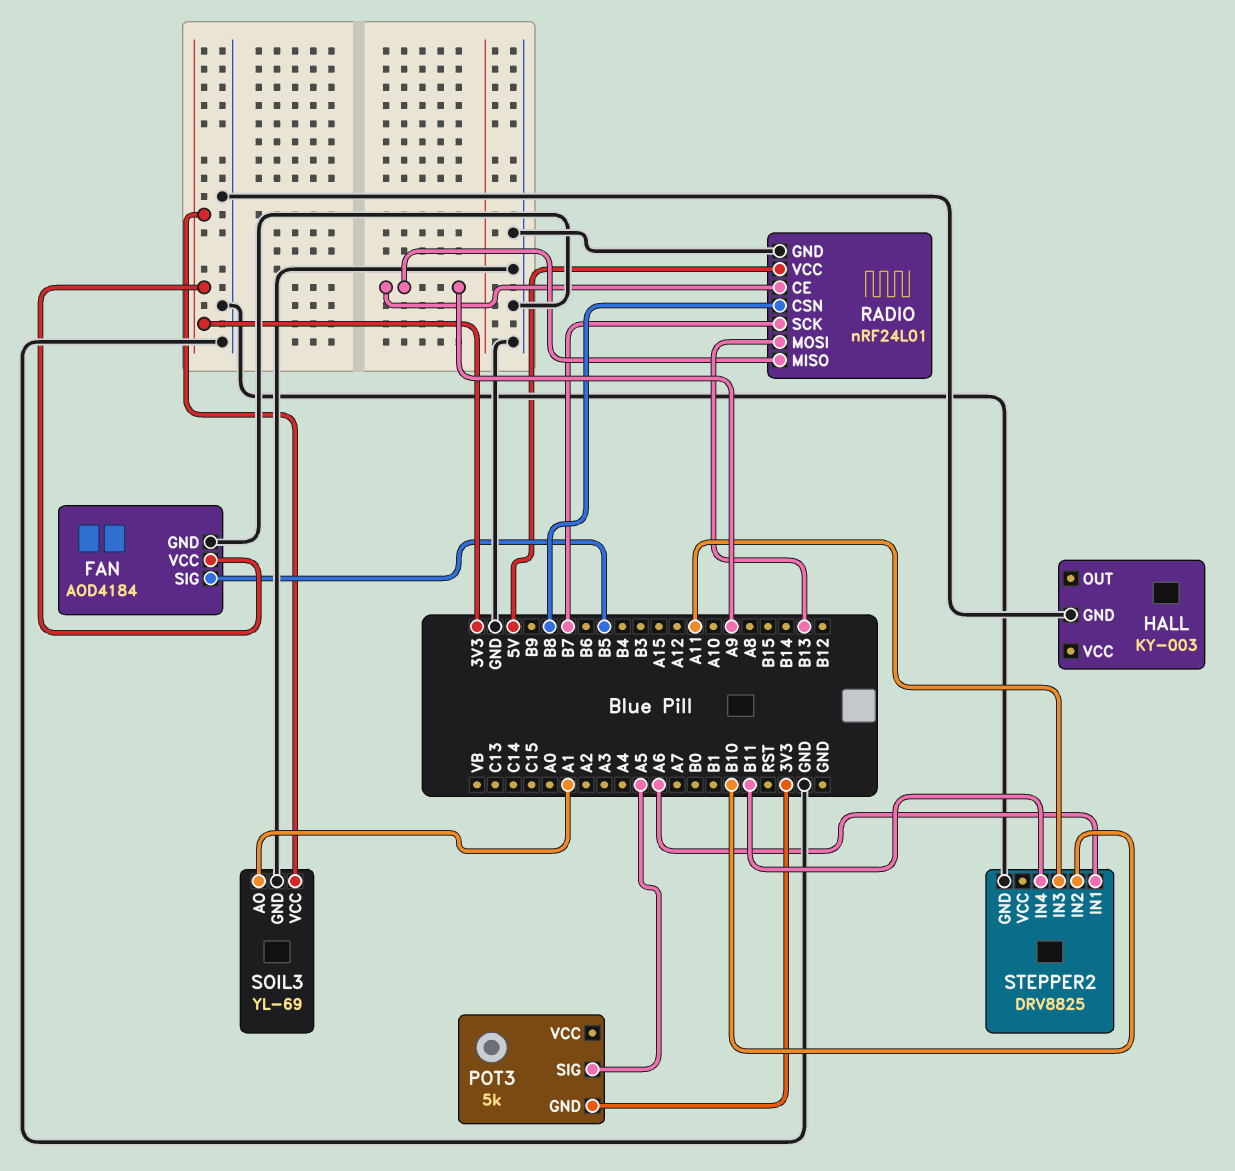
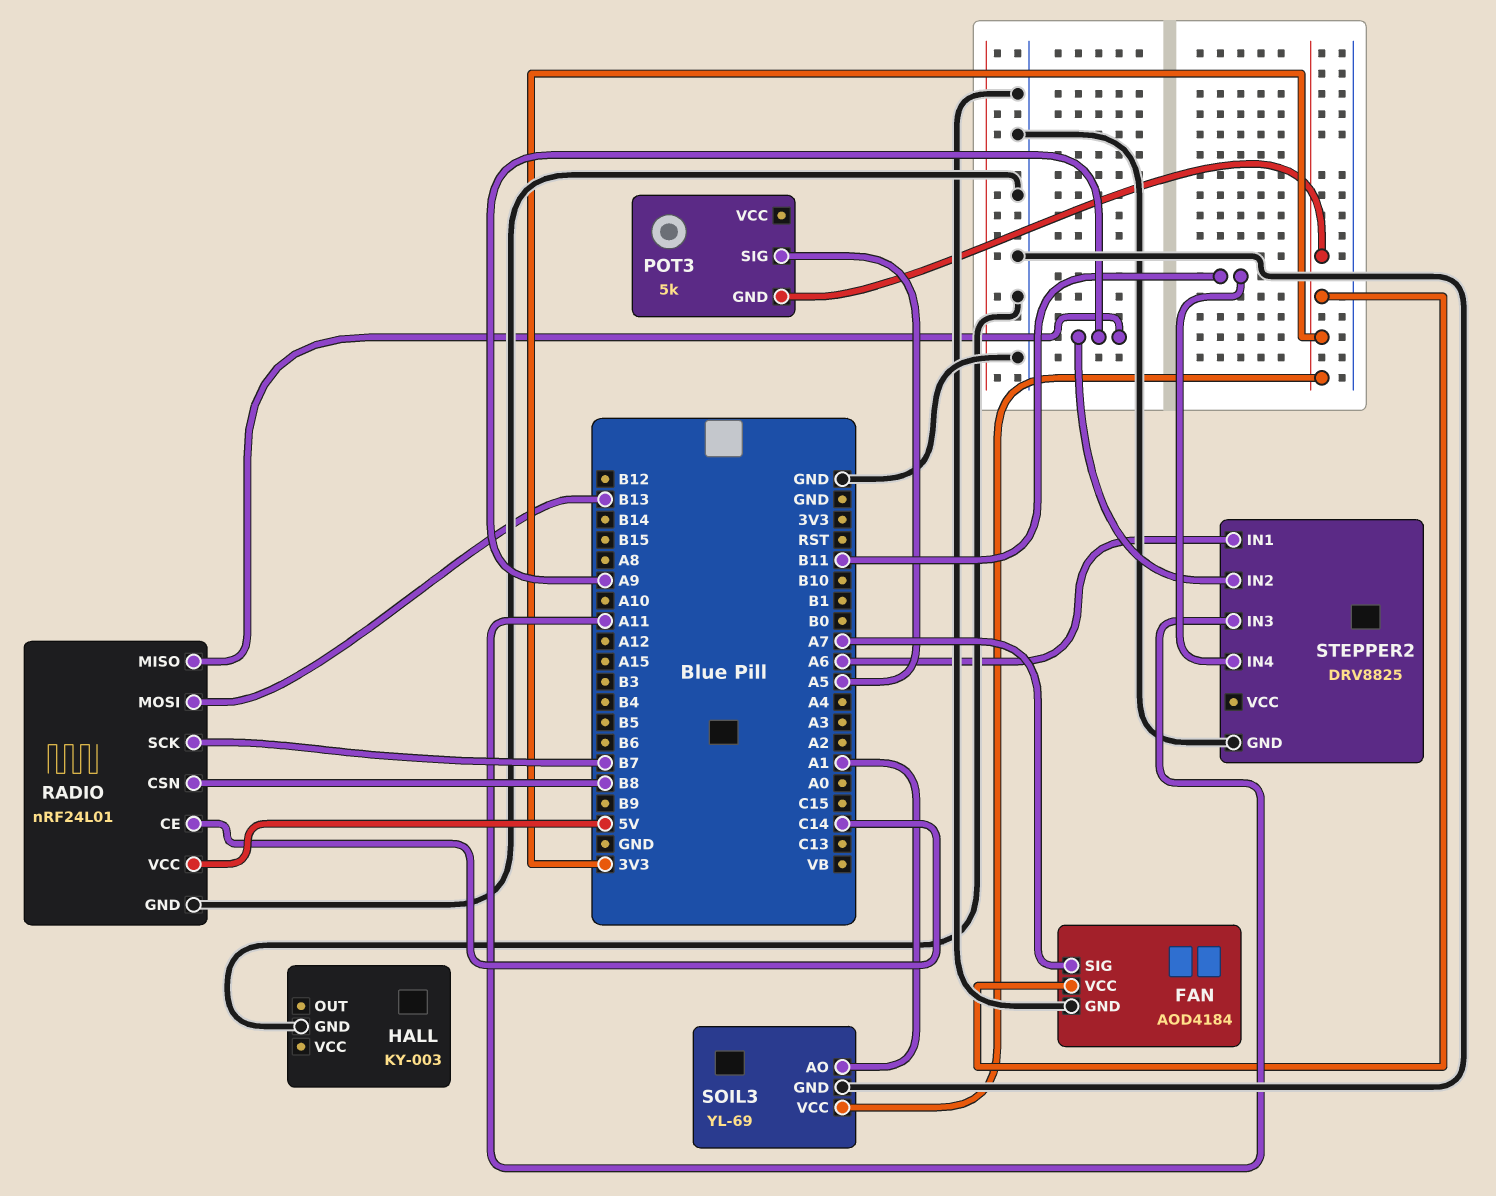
FAN pin SIG: B5 -> A7
RADIO pin CE: A9 -> C14
STEPPER2 pin IN2: B10 -> A9

